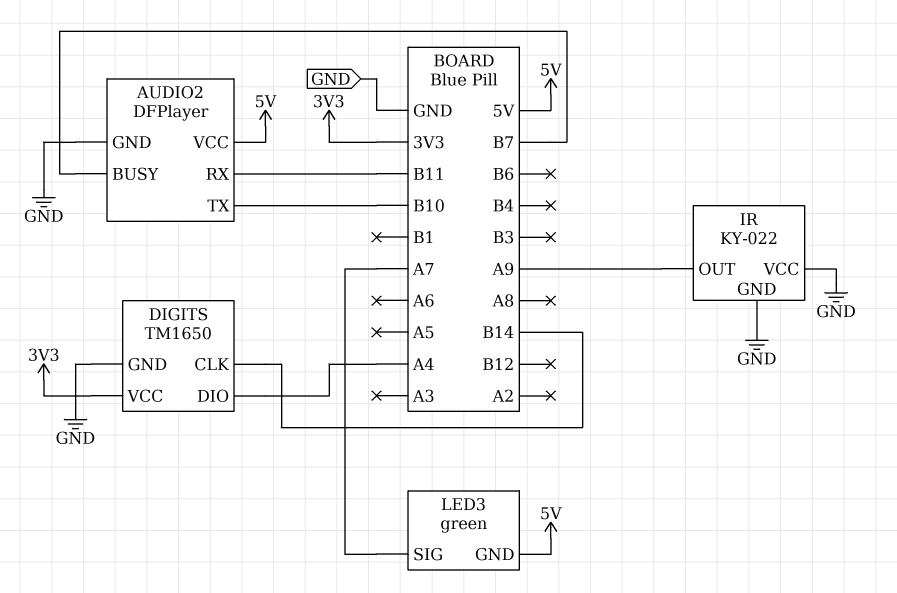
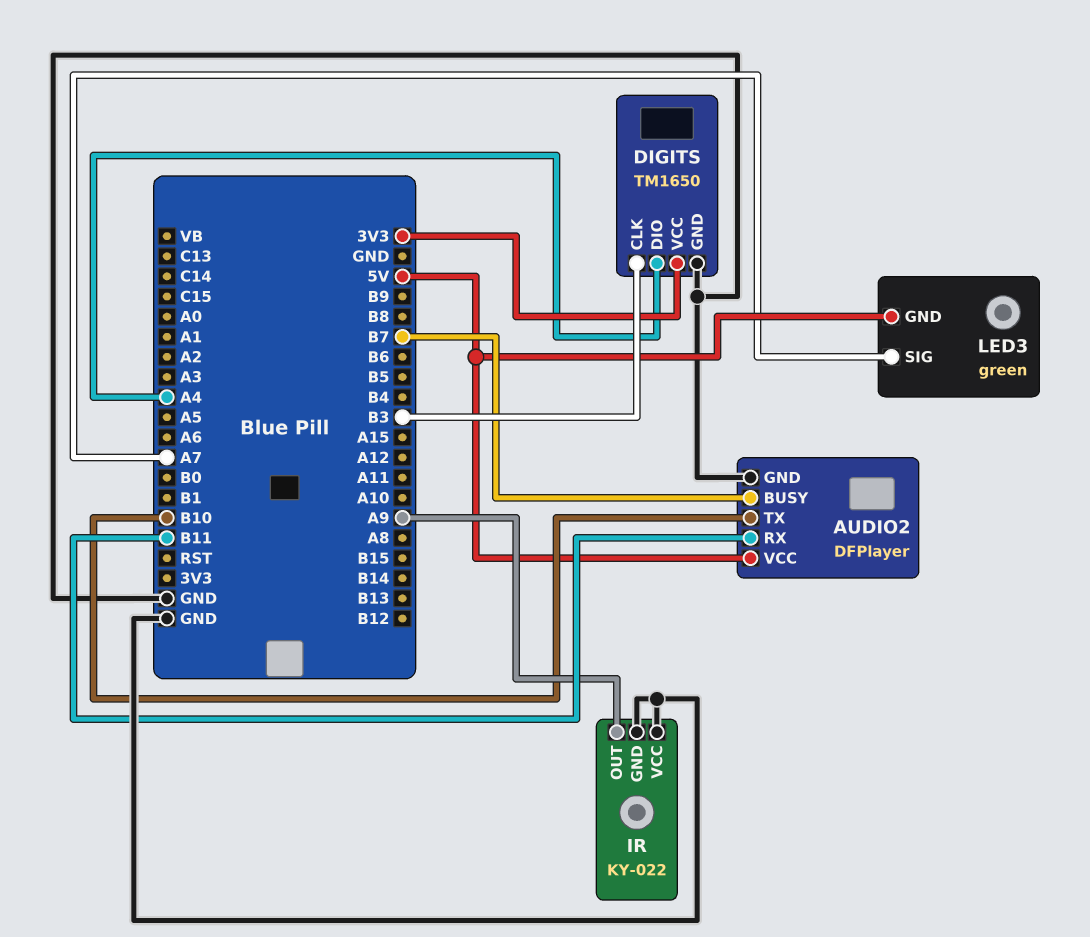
DIGITS pin CLK: B14 -> B3

